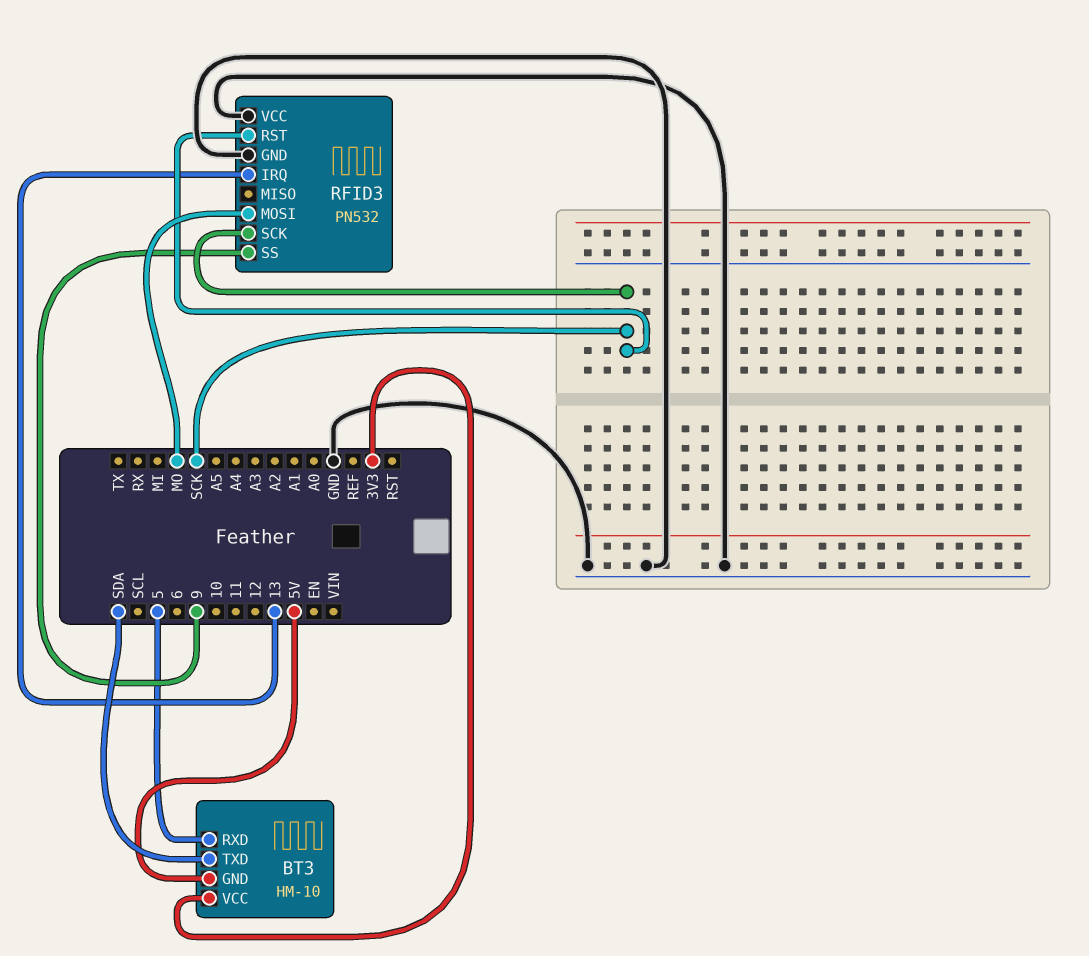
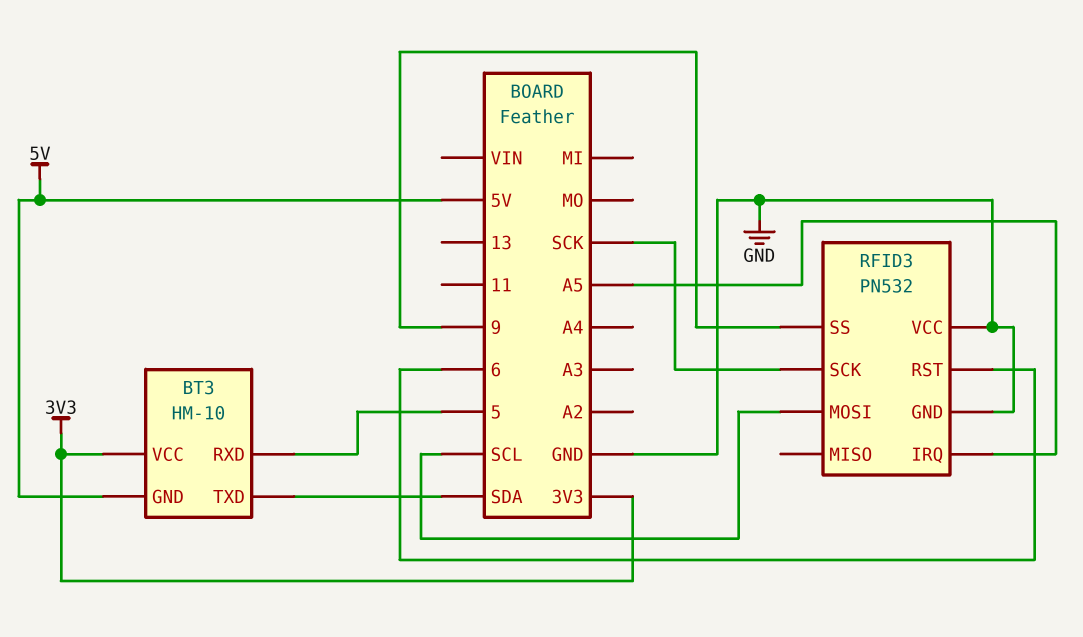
RFID3 pin IRQ: 13 -> A5
RFID3 pin MOSI: MO -> SCL
RFID3 pin RST: SCK -> 6

